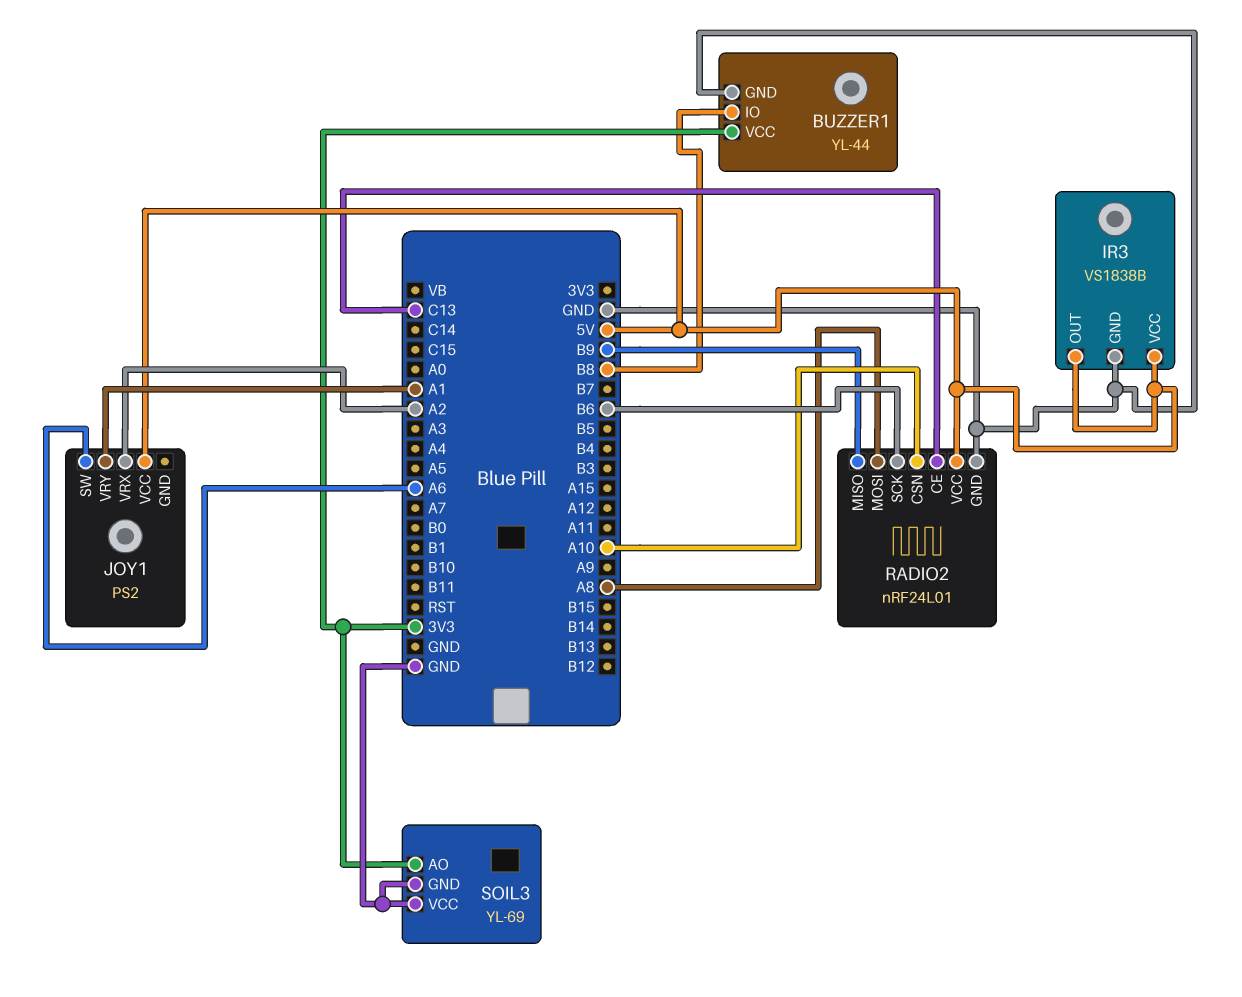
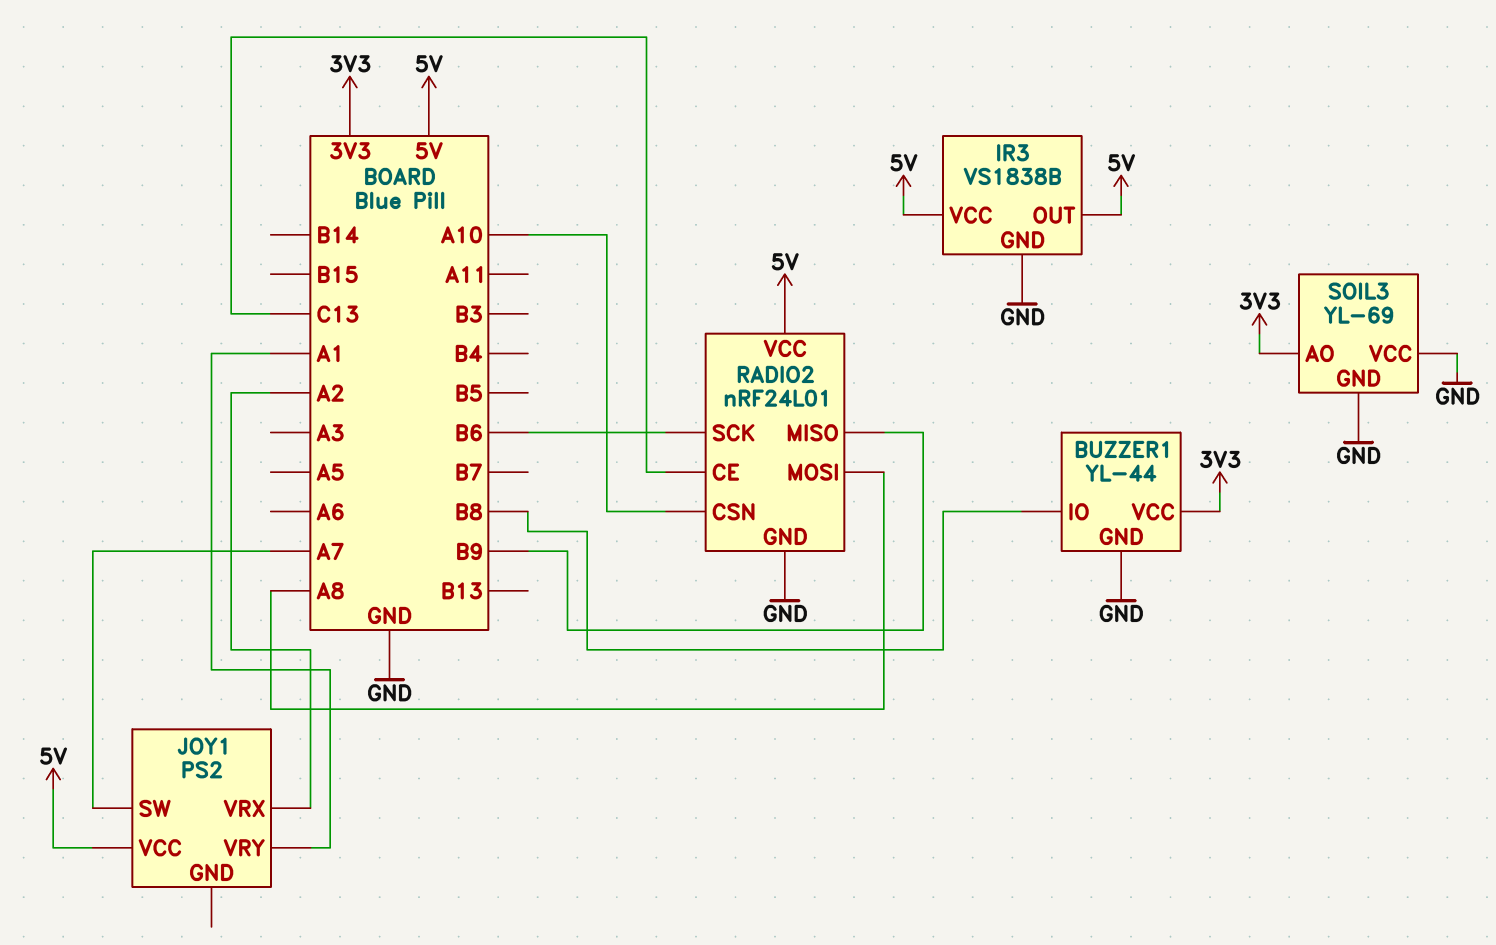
JOY1 pin SW: A6 -> A7

